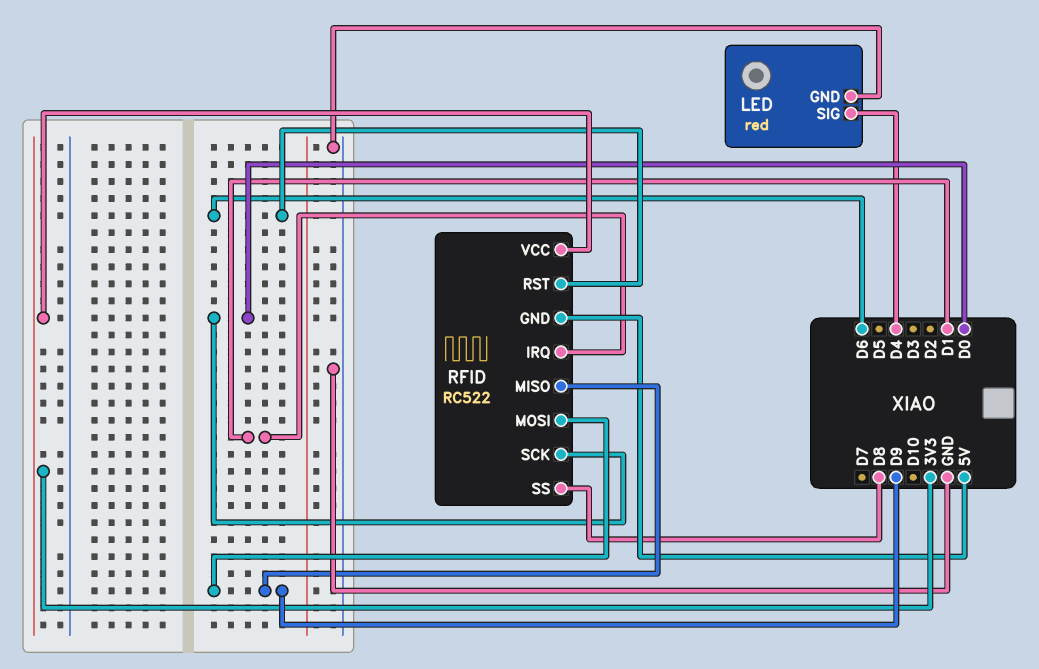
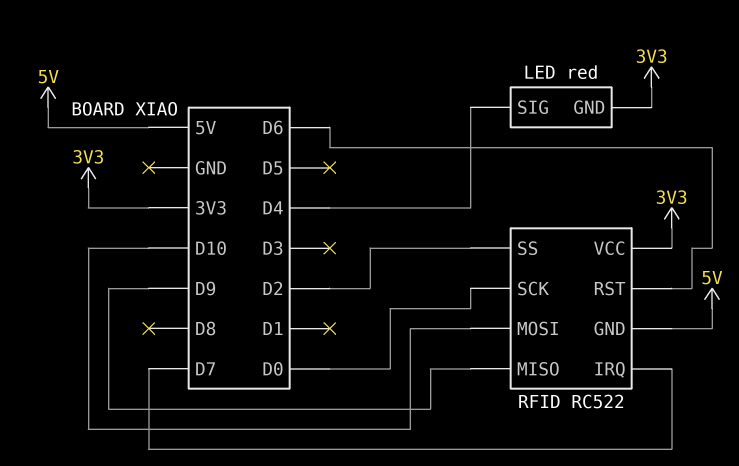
LED pin GND: GND -> 3V3
RFID pin IRQ: D1 -> D7
RFID pin MOSI: D9 -> D10
RFID pin SS: D8 -> D2

